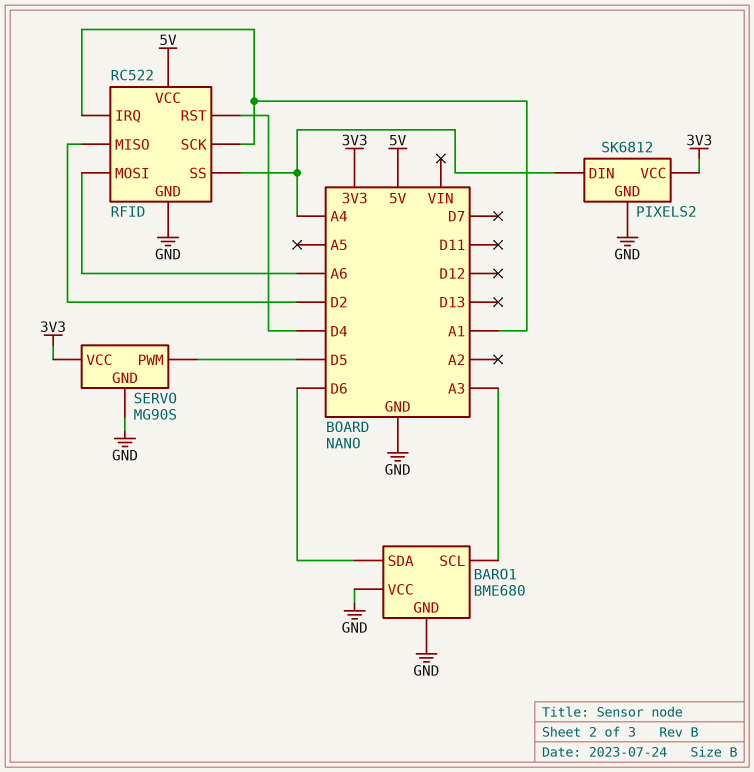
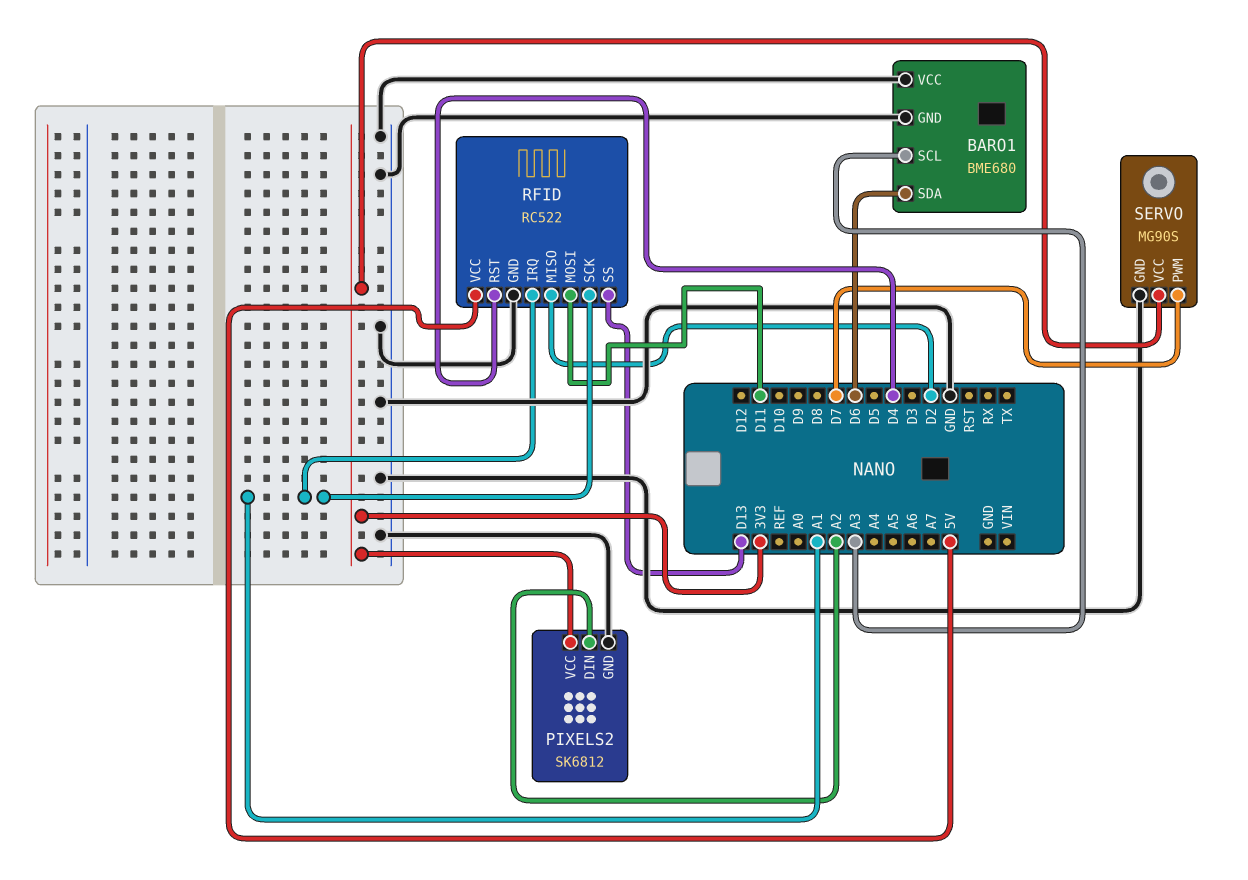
PIXELS2 pin DIN: A4 -> A2
RFID pin MOSI: A6 -> D11
RFID pin SS: A4 -> D13
SERVO pin PWM: D5 -> D7

